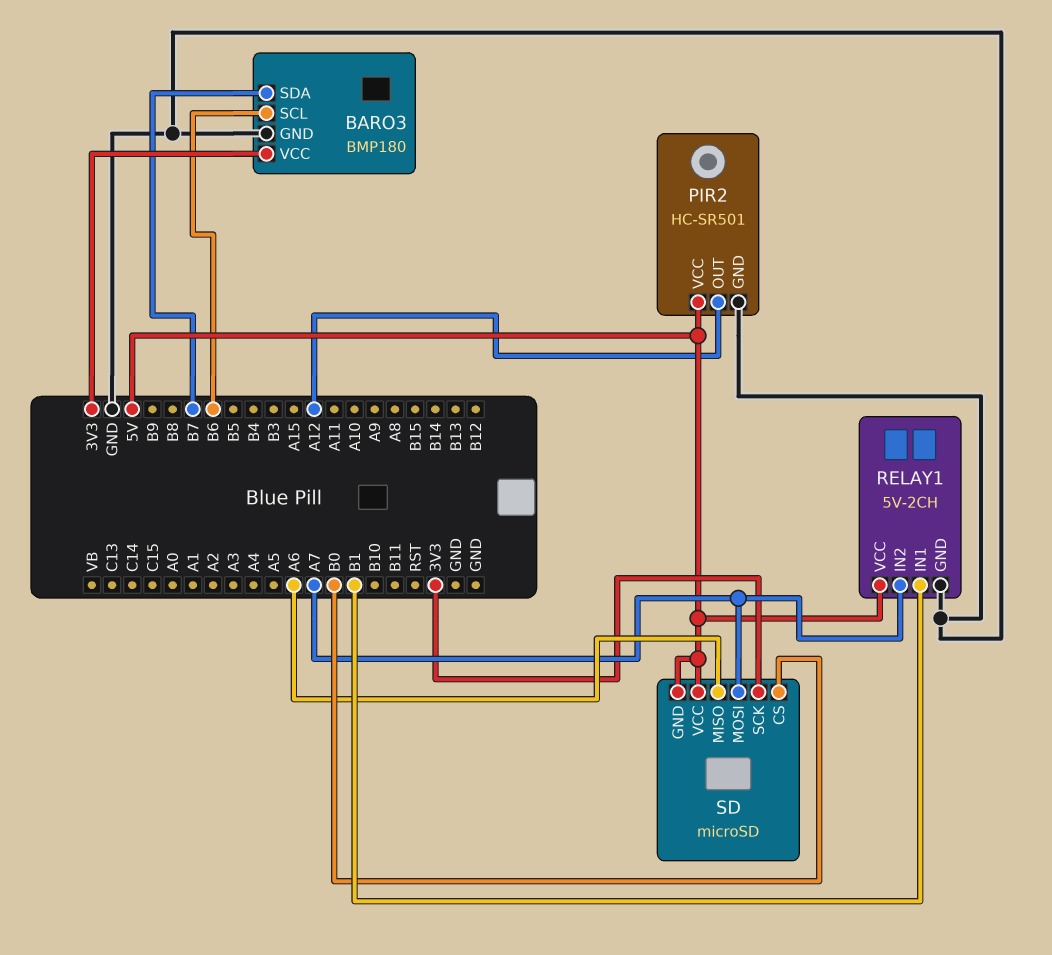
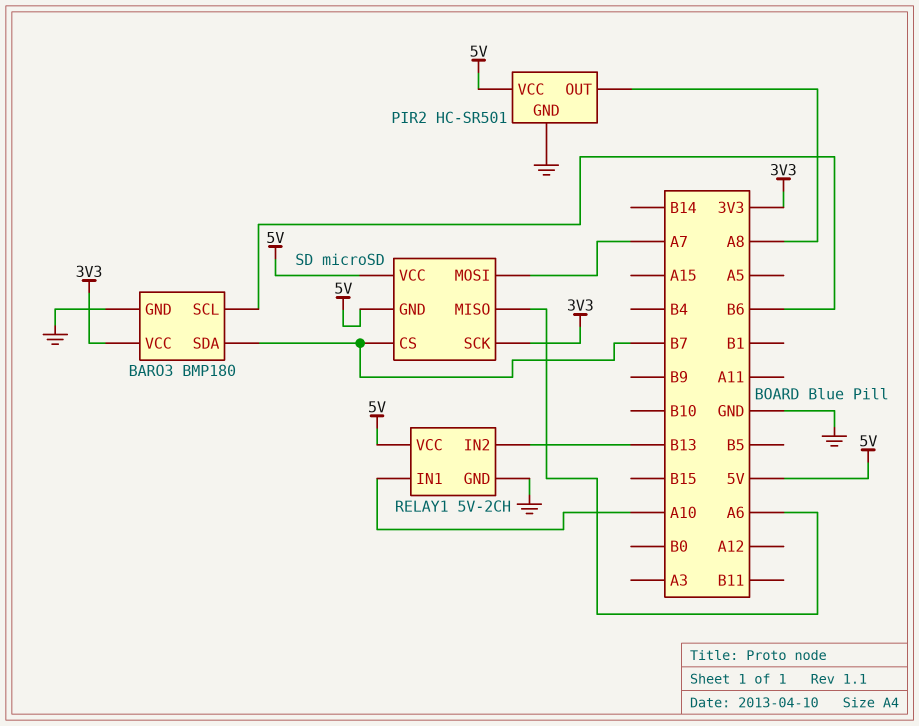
PIR2 pin OUT: A12 -> A8
RELAY1 pin IN1: B1 -> A10
RELAY1 pin IN2: A7 -> B13
SD pin CS: B0 -> B7

